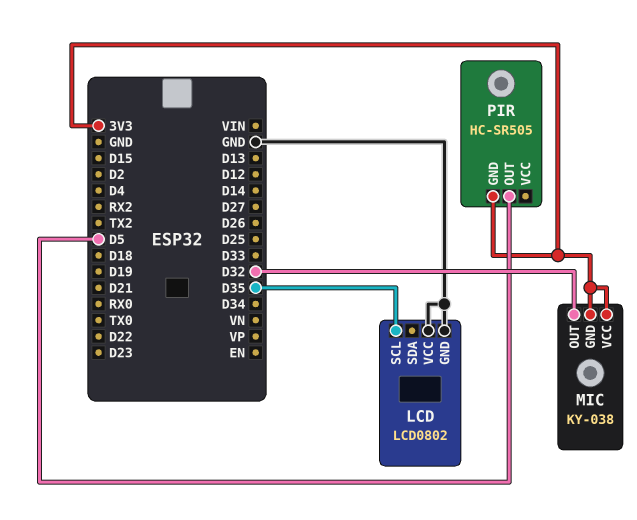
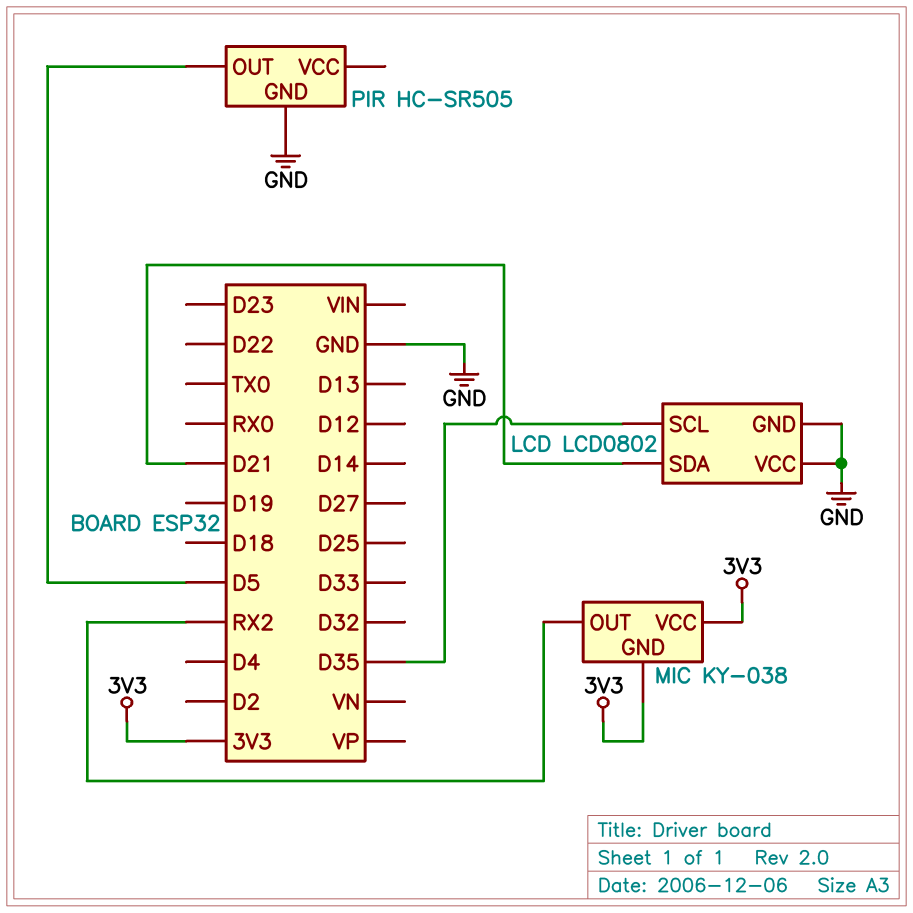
LCD pin SDA: none -> D21
MIC pin OUT: D32 -> RX2
PIR pin GND: 3V3 -> GND

